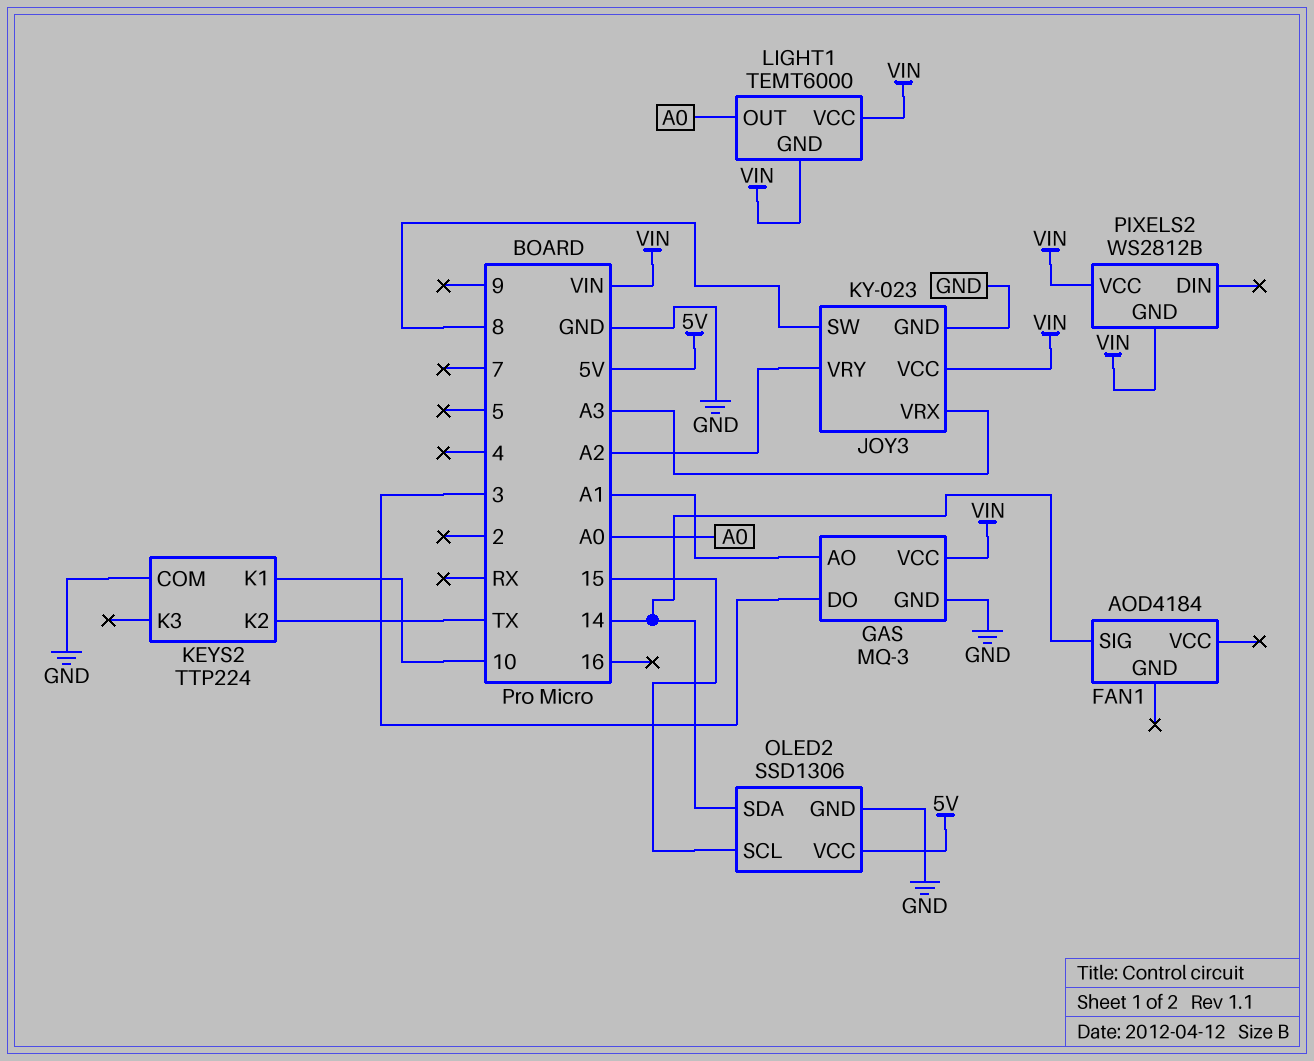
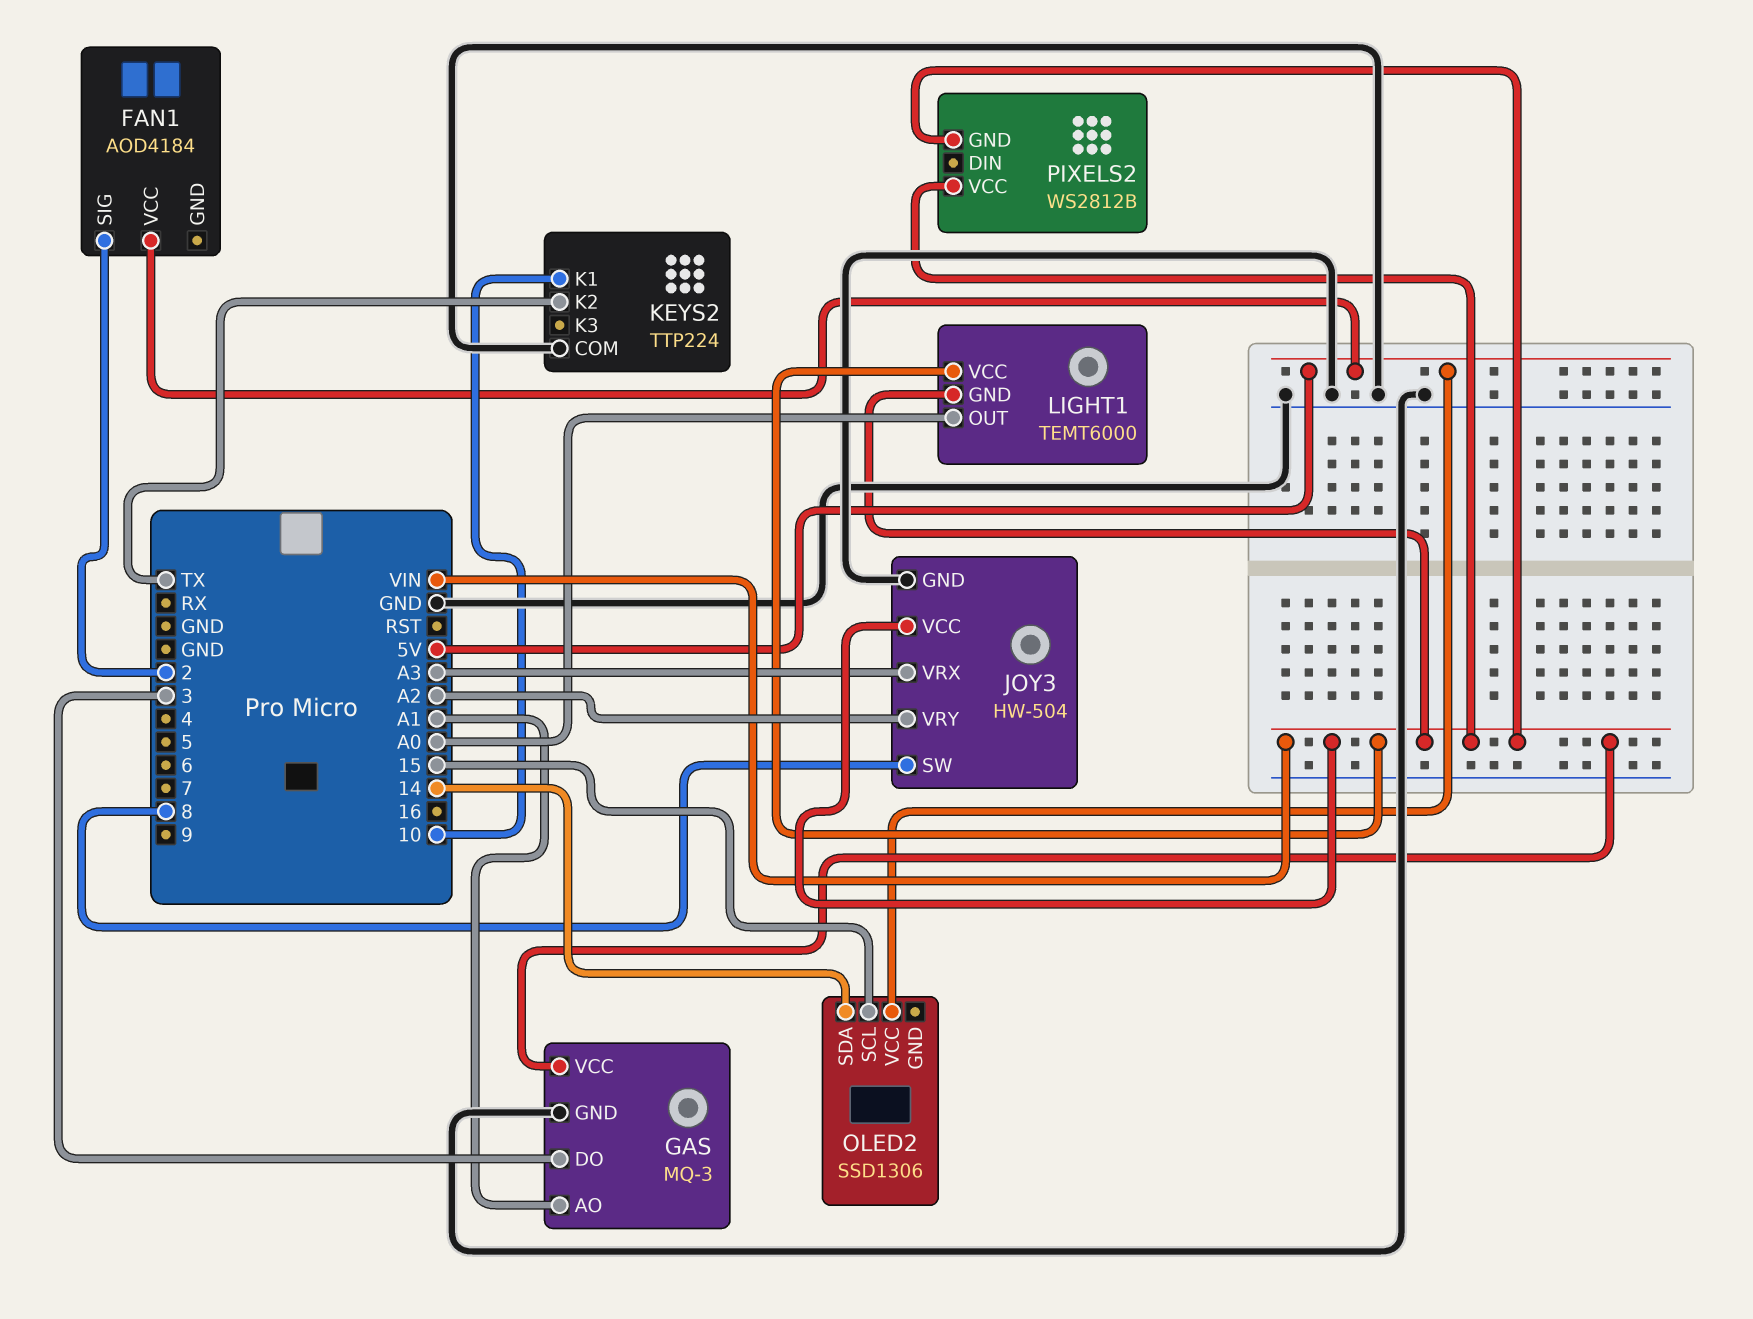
FAN1 pin SIG: 14 -> 2
FAN1 pin VCC: none -> 5V
JOY3: KY-023 -> HW-504
OLED2 pin GND: GND -> none

